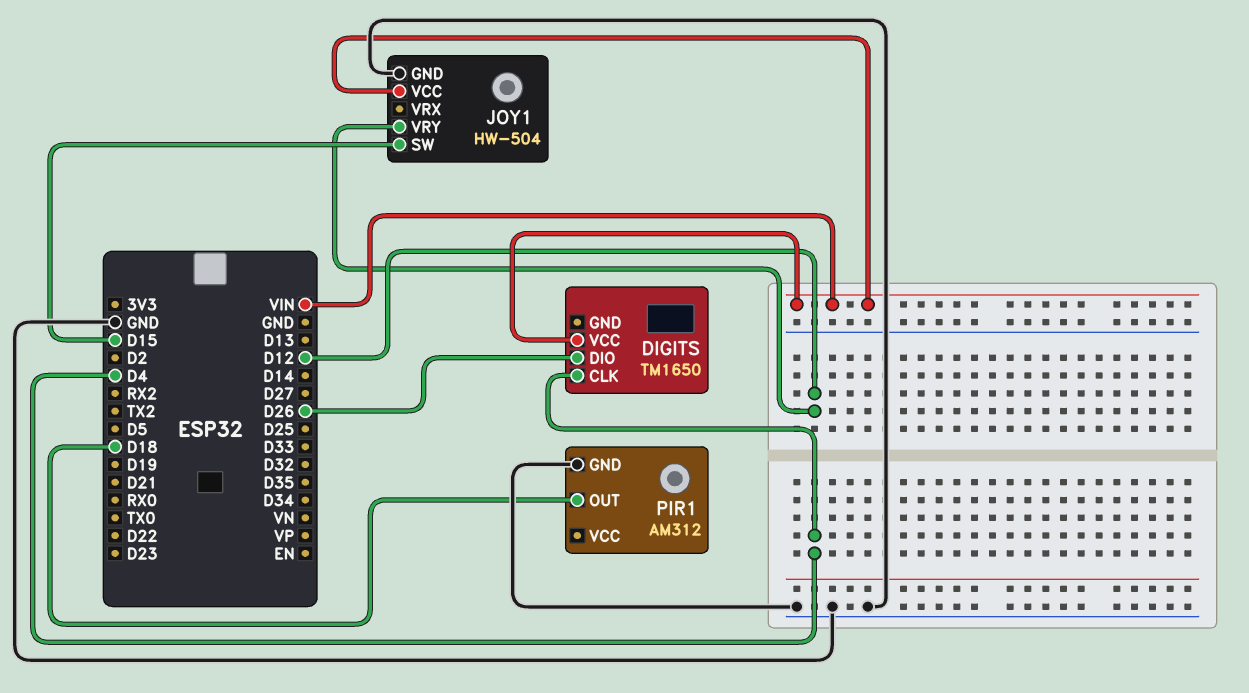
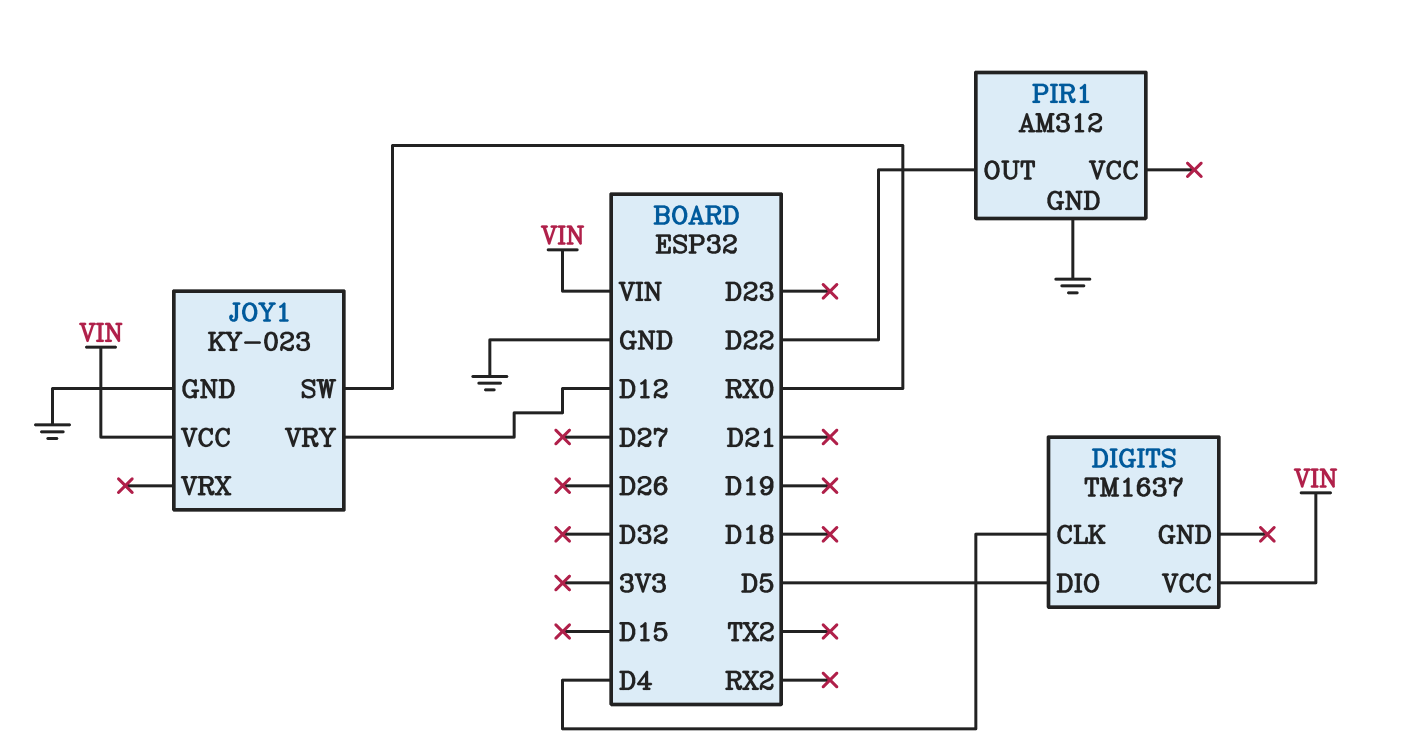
DIGITS: TM1650 -> TM1637
DIGITS pin DIO: D26 -> D5
JOY1: HW-504 -> KY-023
JOY1 pin SW: D15 -> RX0
PIR1 pin OUT: D18 -> D22

